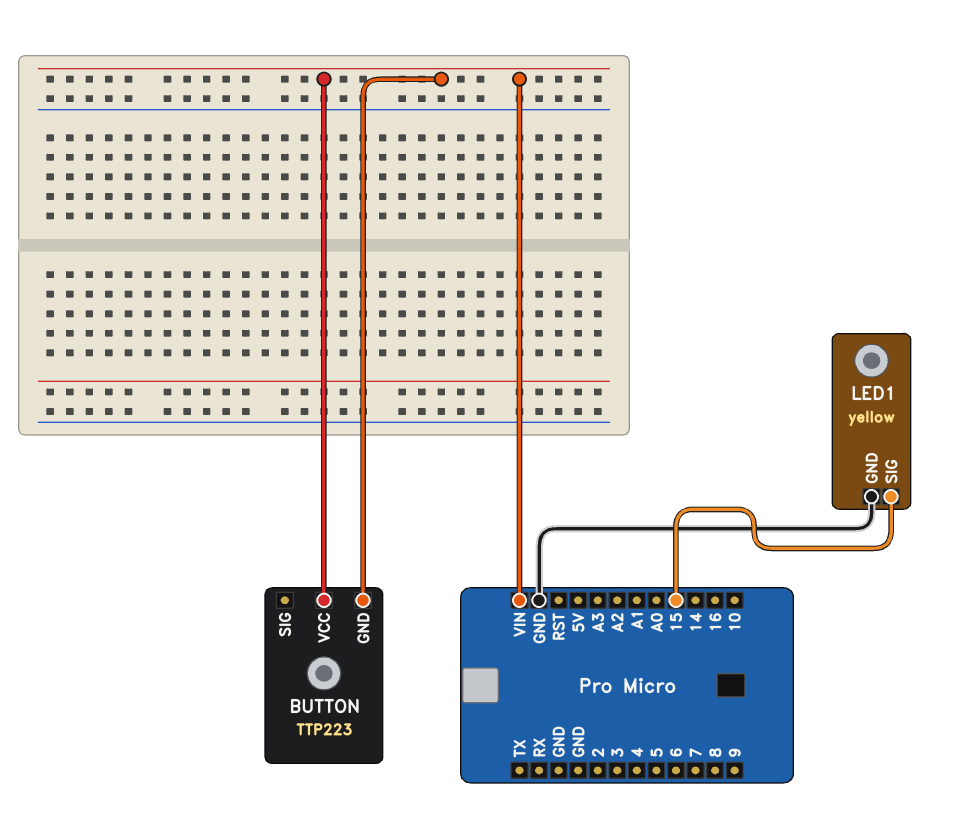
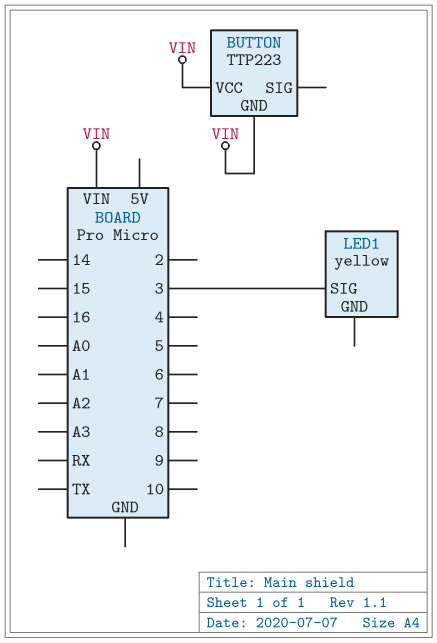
LED1 pin GND: GND -> none
LED1 pin SIG: 15 -> 3

